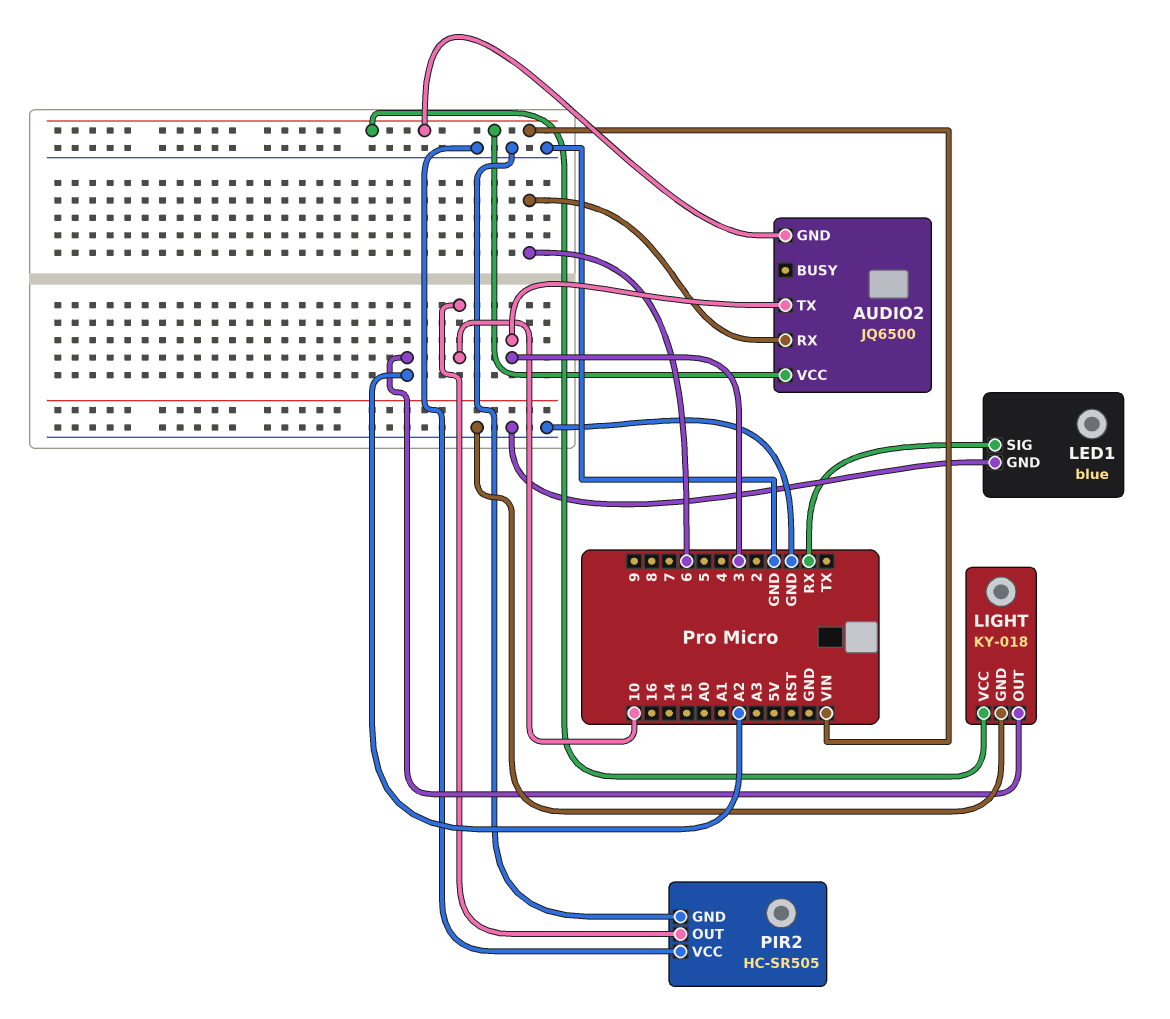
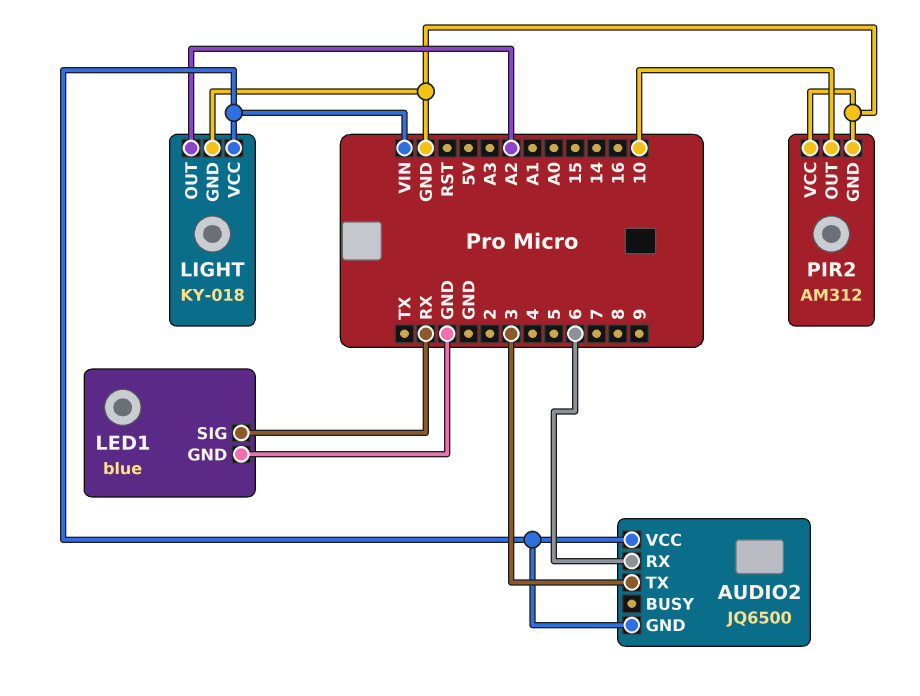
PIR2: HC-SR505 -> AM312

